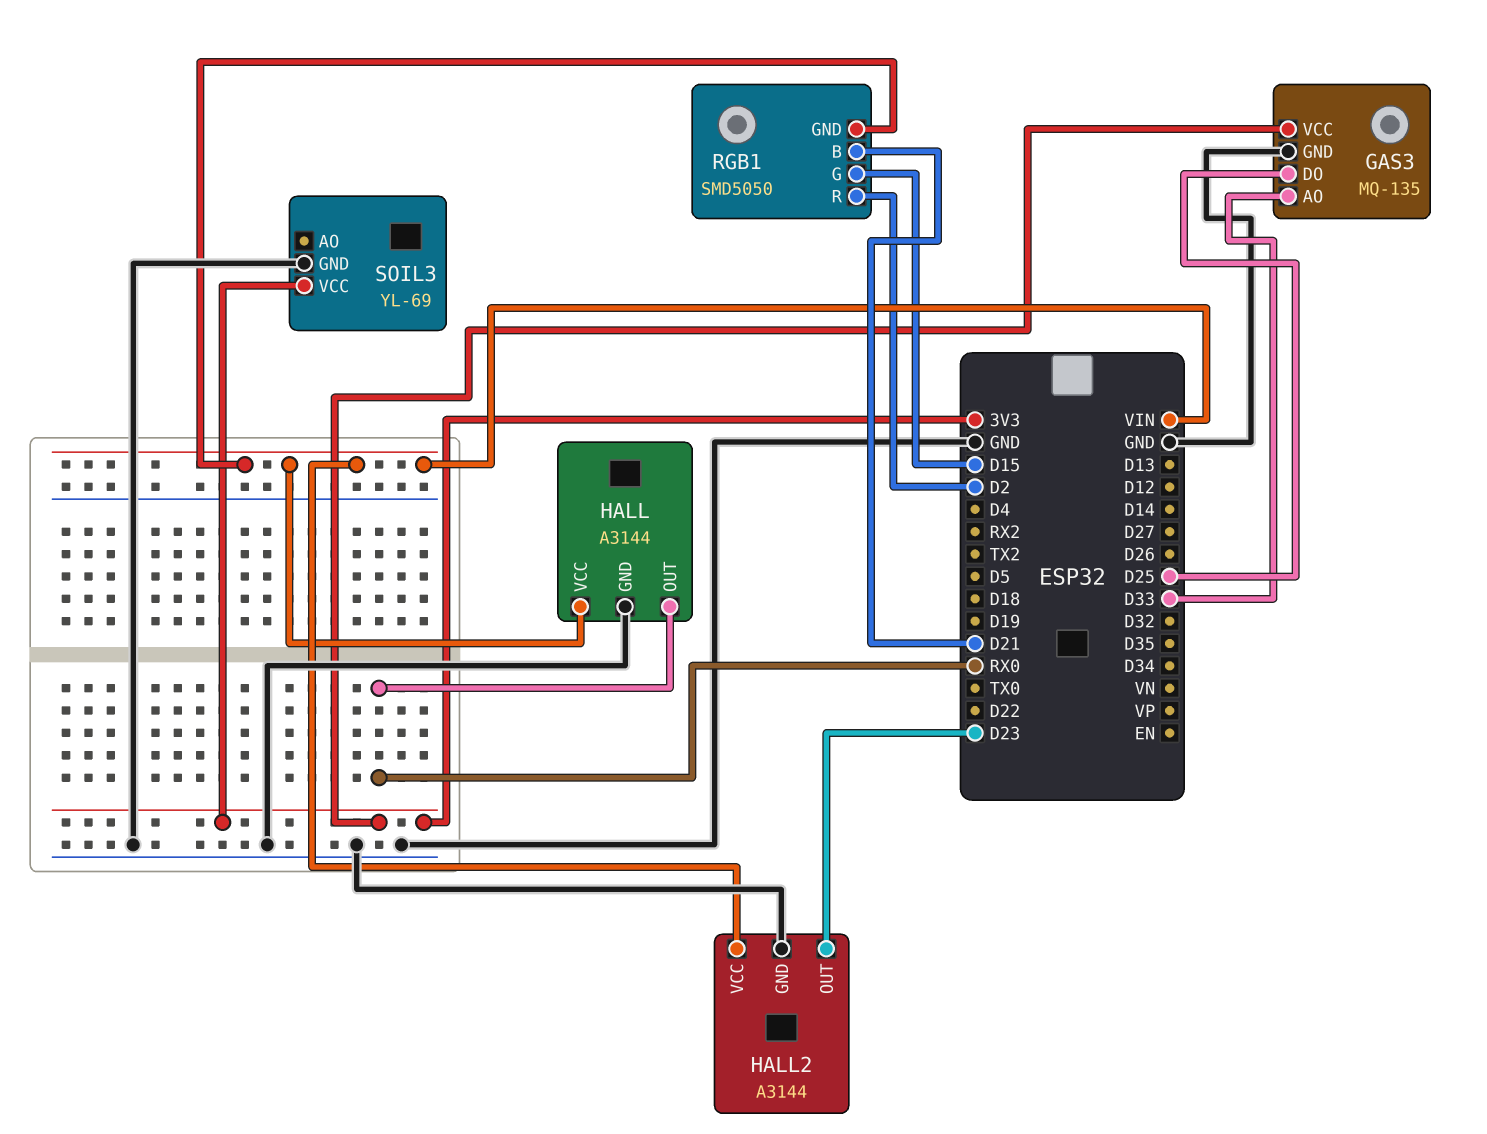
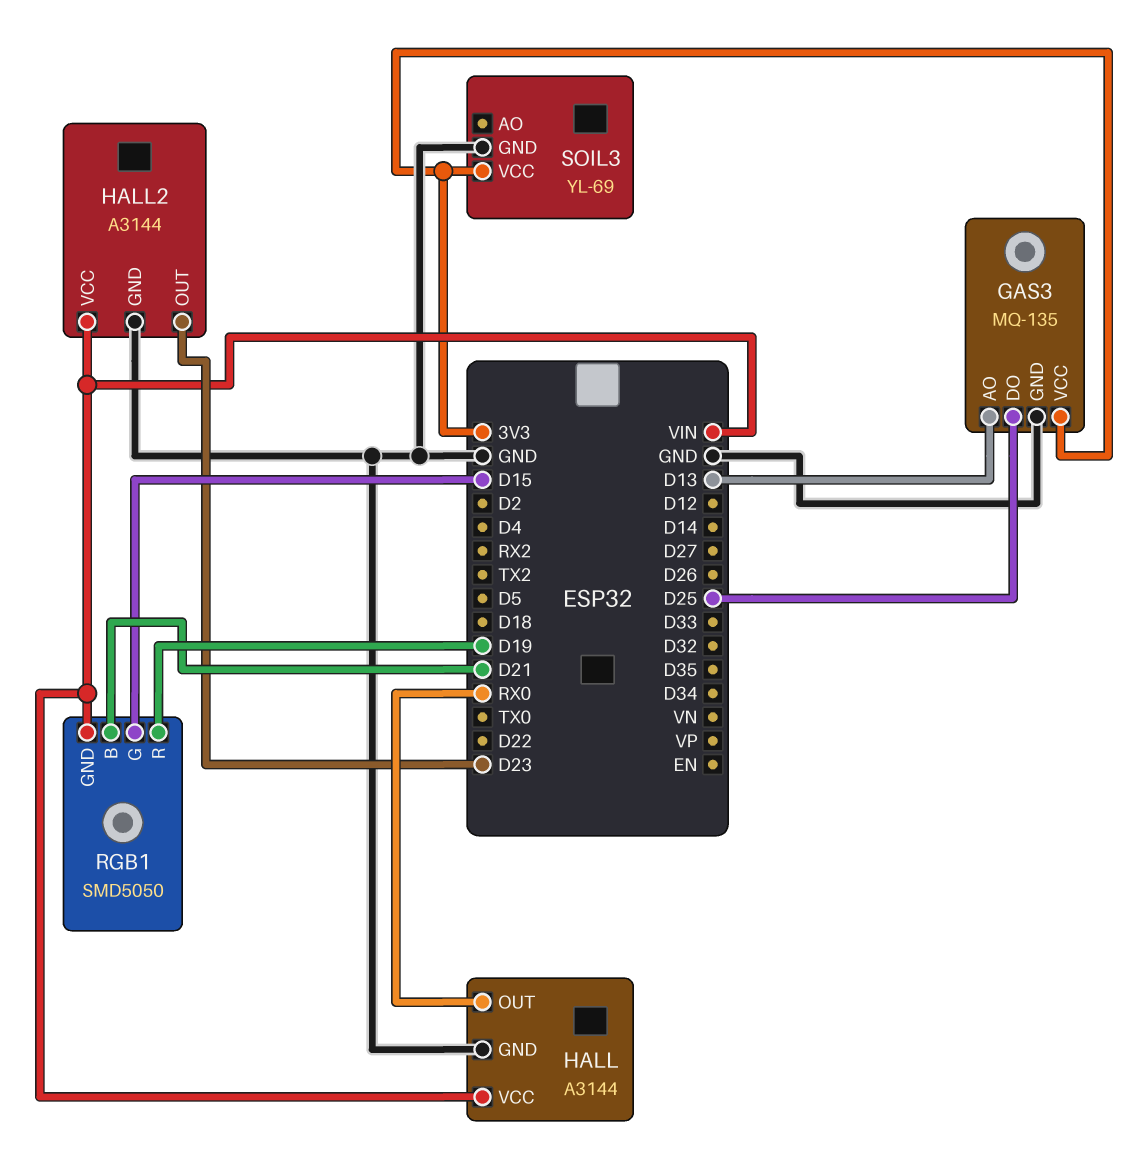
GAS3 pin AO: D33 -> D13
RGB1 pin R: D2 -> D19

